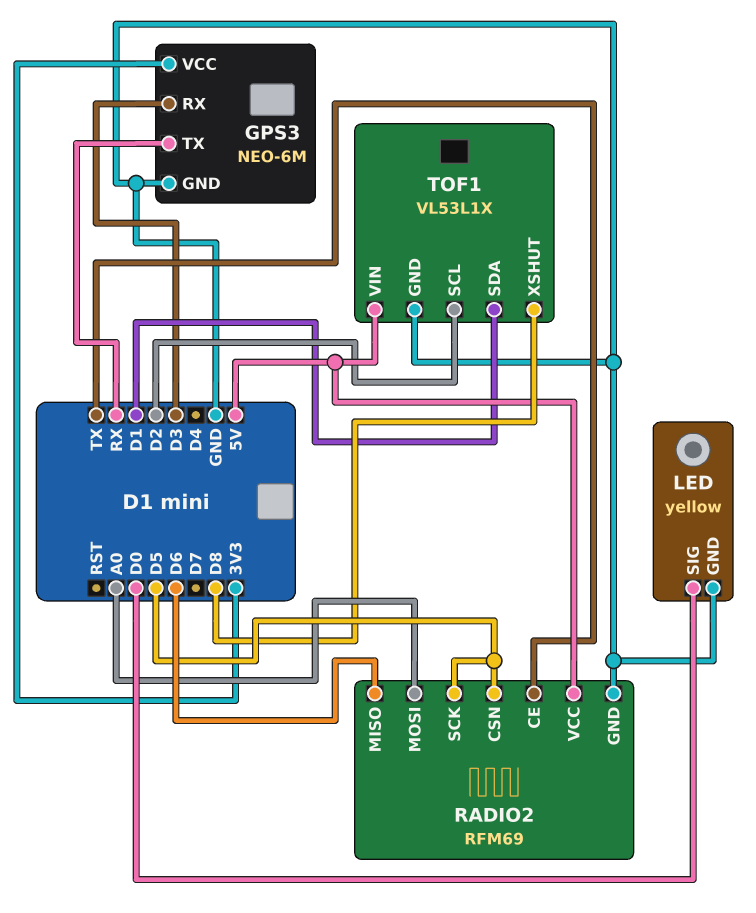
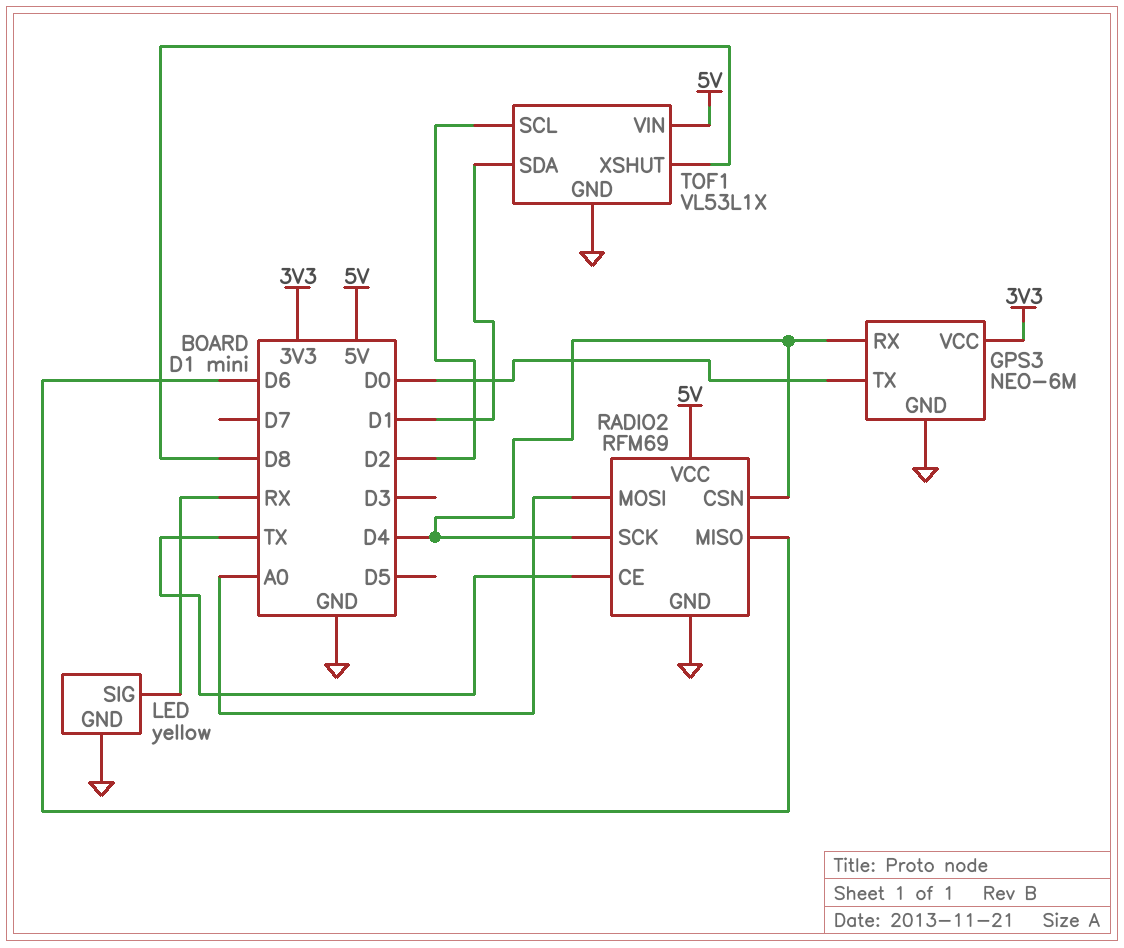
GPS3 pin RX: D3 -> D4
GPS3 pin TX: RX -> D0
LED pin SIG: D0 -> RX
RADIO2 pin CSN: D5 -> D4
RADIO2 pin SCK: D5 -> D4

